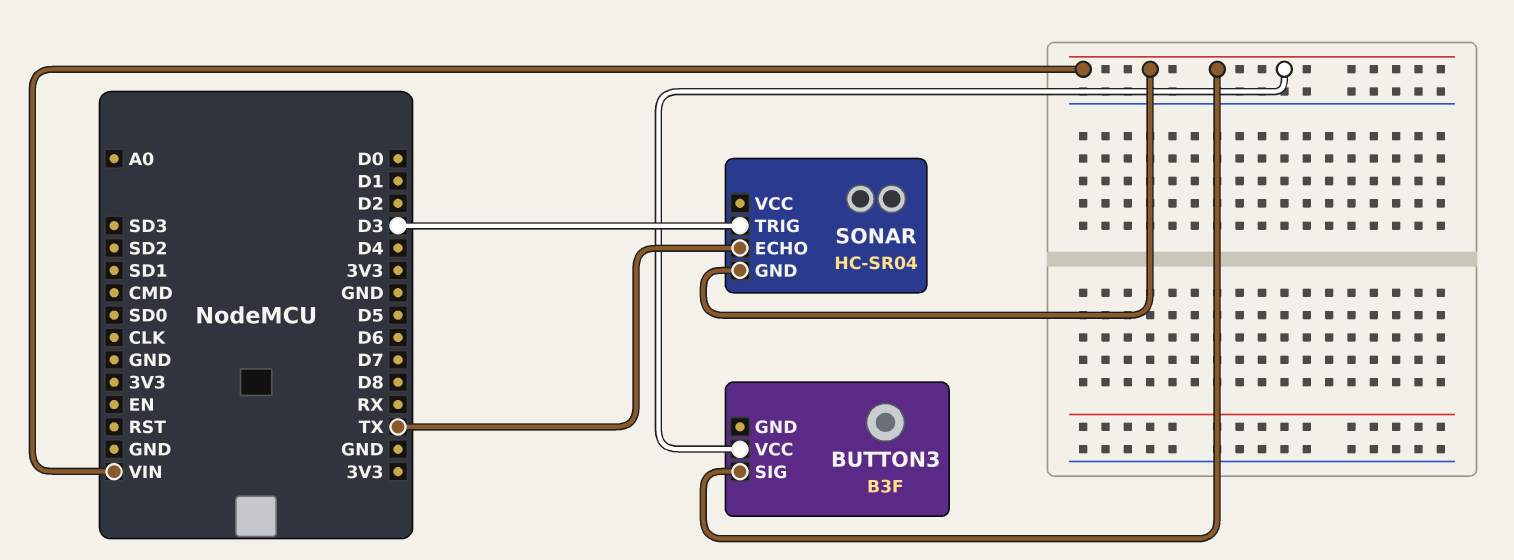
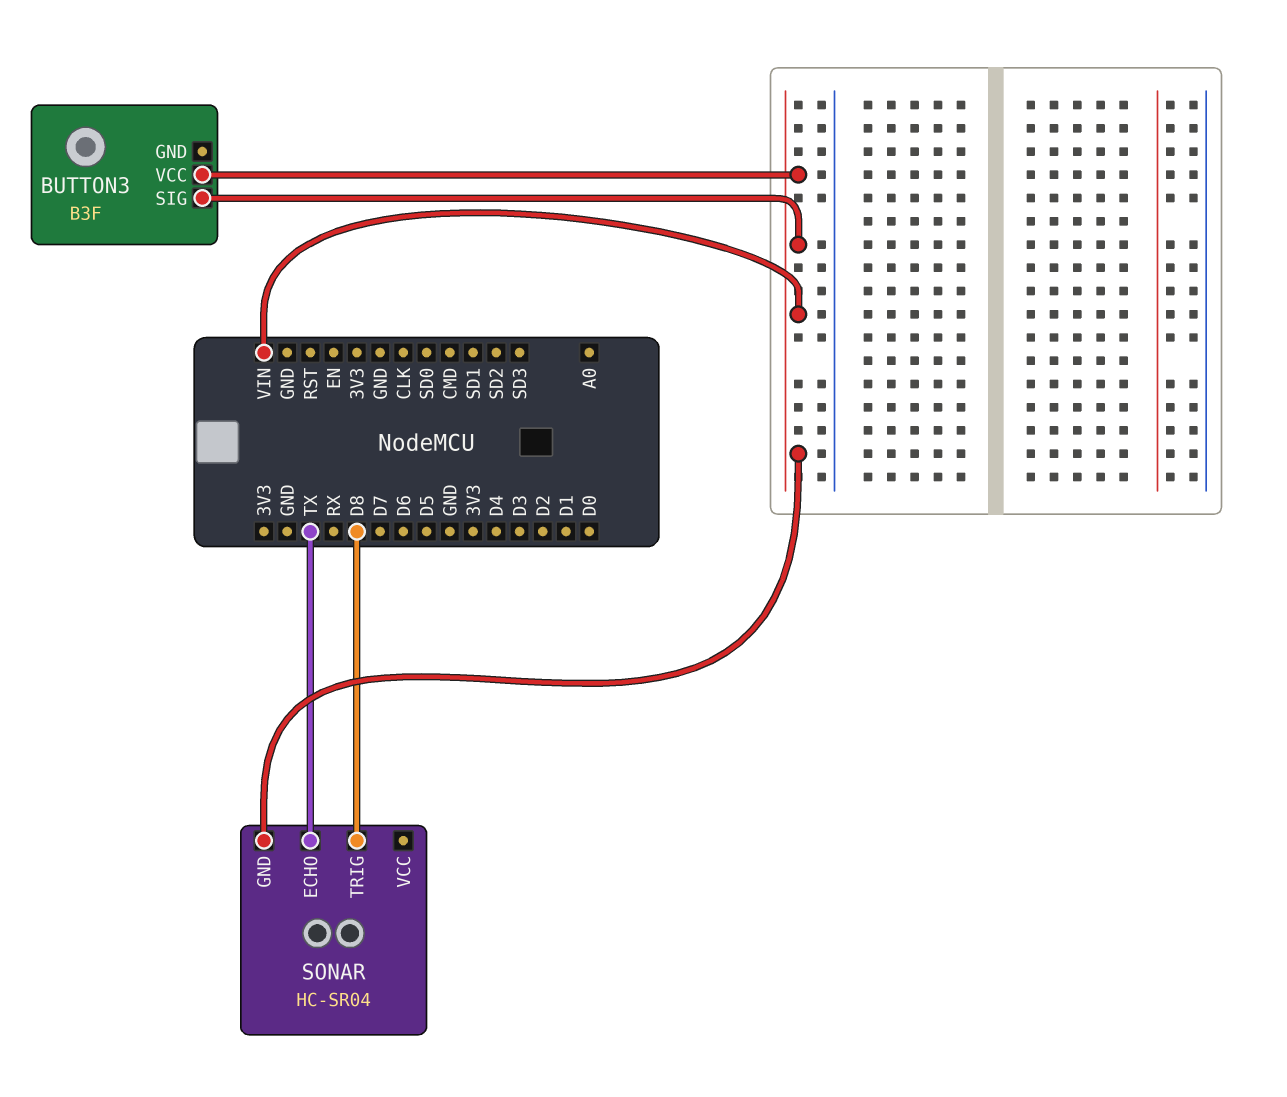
SONAR pin TRIG: D3 -> D8

